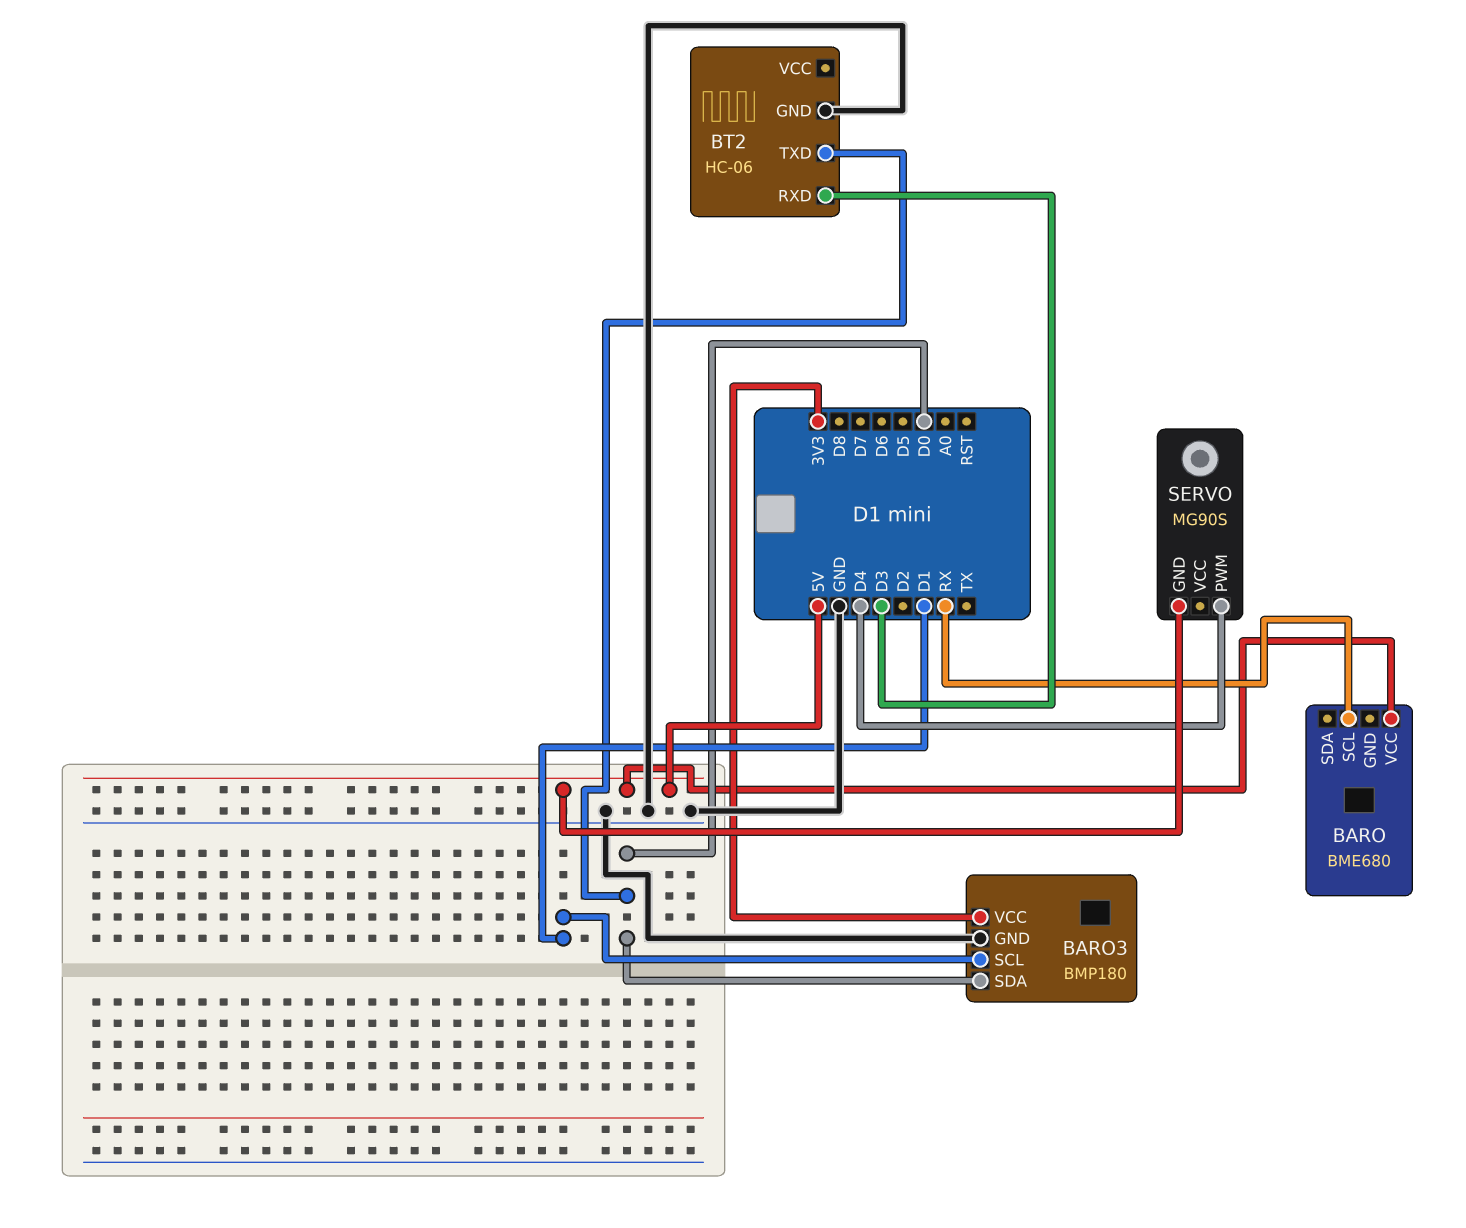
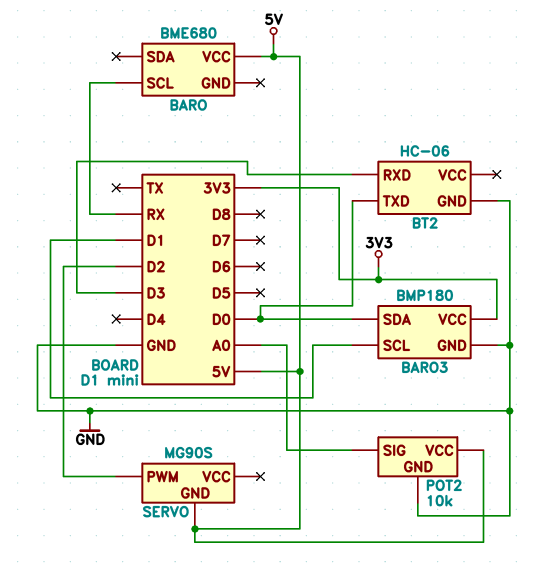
POT2: none -> 10k
POT2 pin GND: none -> GND
POT2 pin SIG: none -> A0
POT2 pin VCC: none -> 5V
SERVO pin PWM: D4 -> D2

